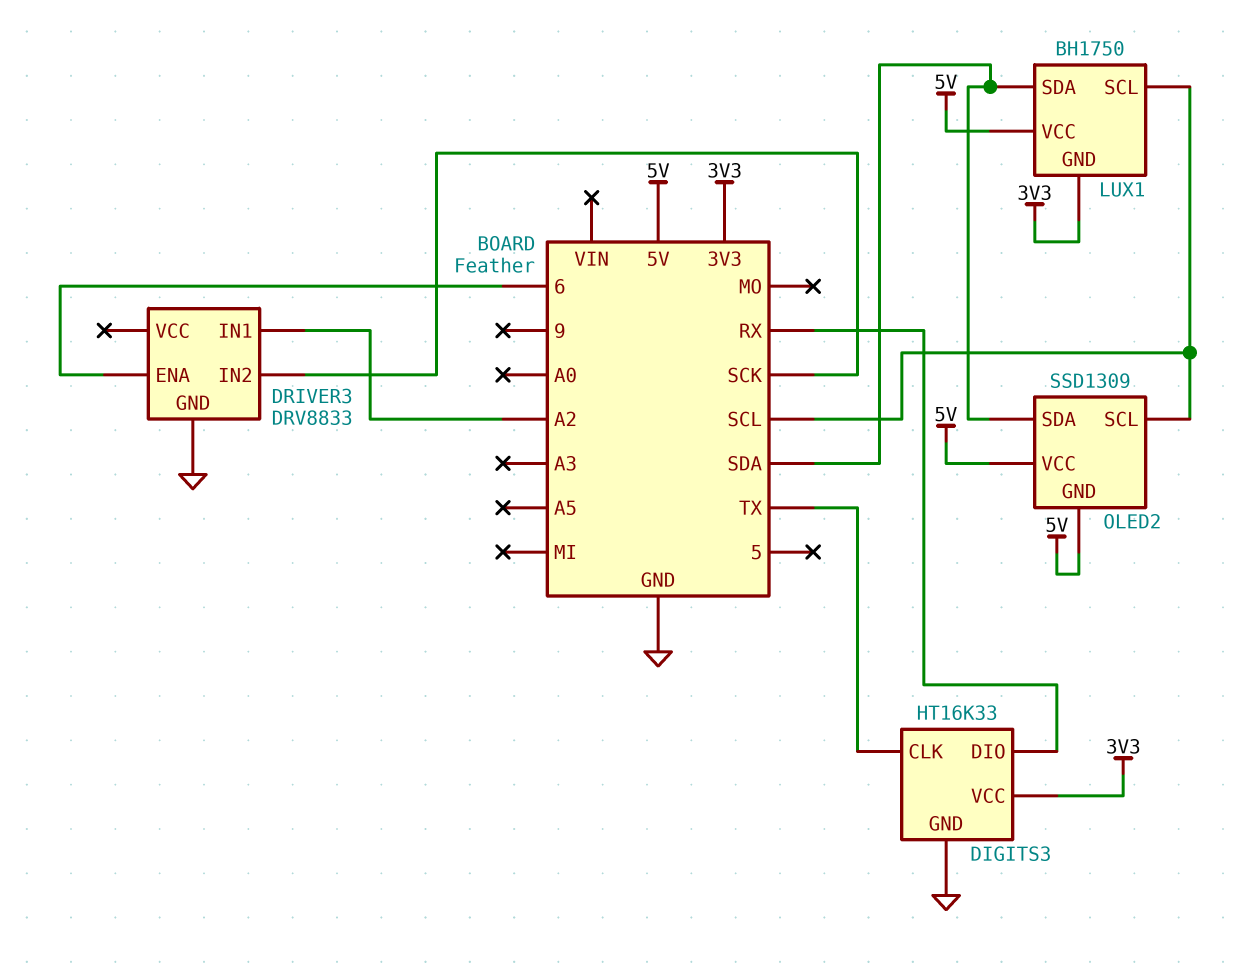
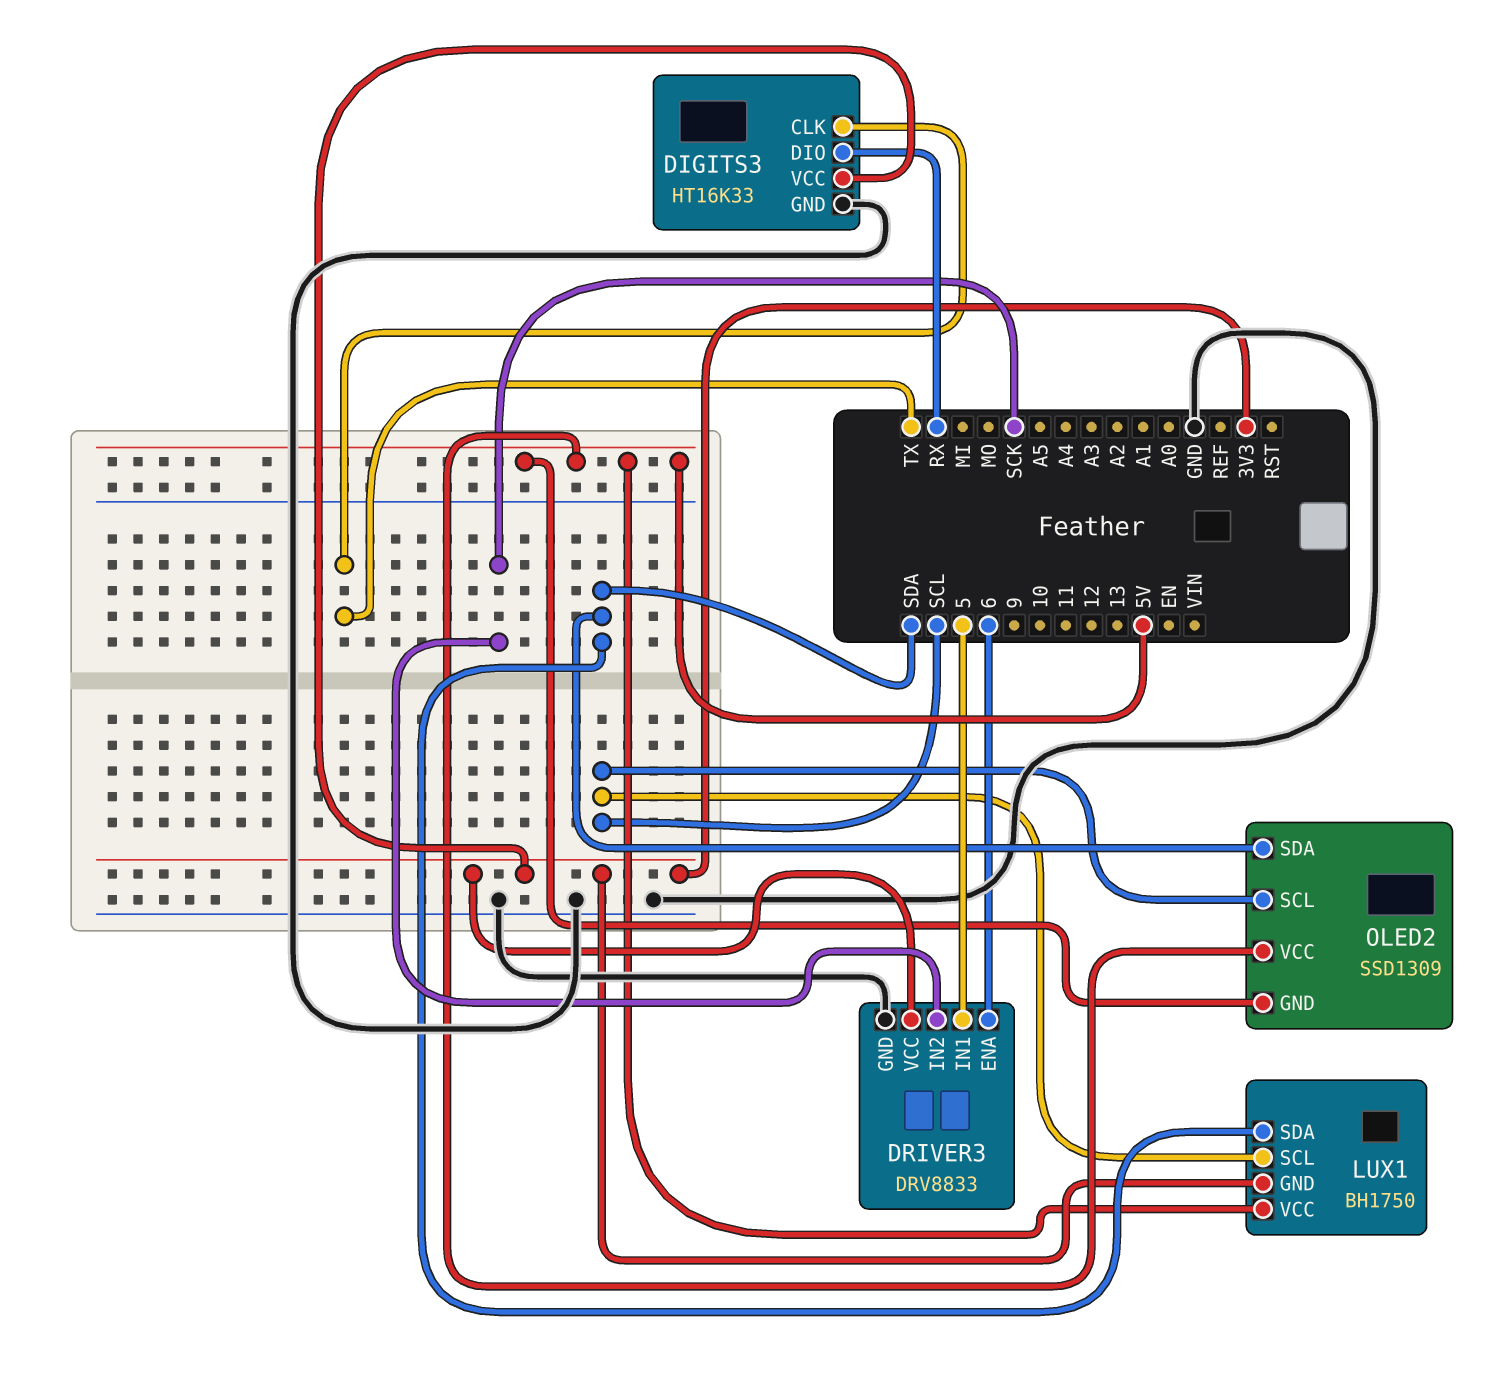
DRIVER3 pin IN1: A2 -> 5
DRIVER3 pin VCC: none -> 3V3

